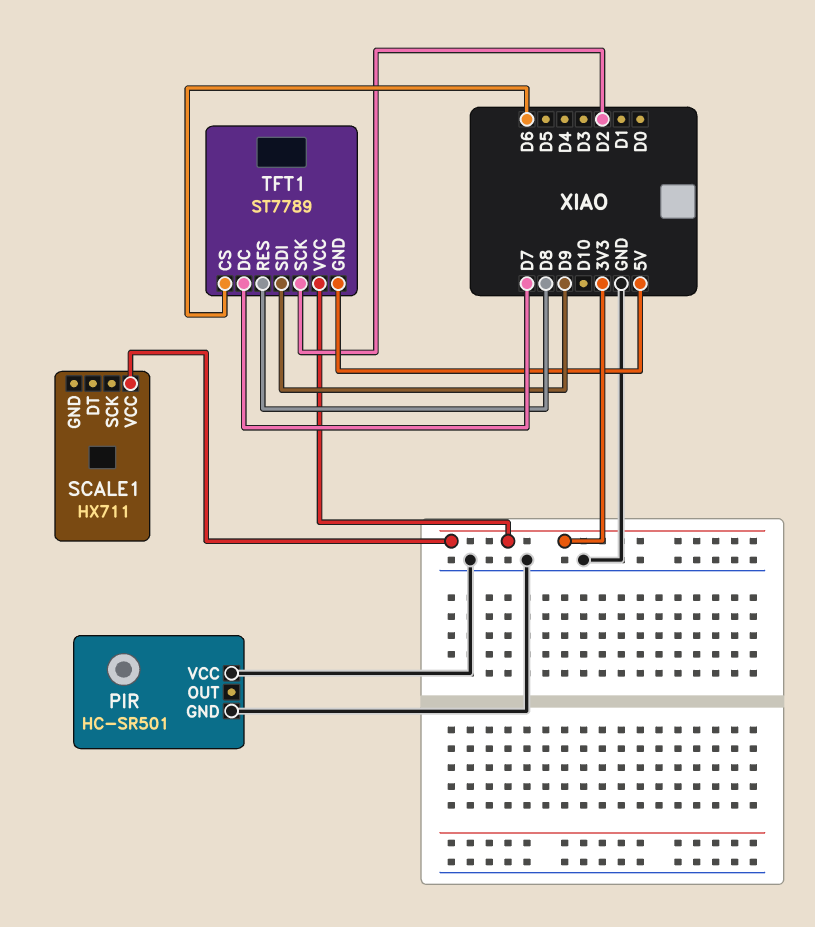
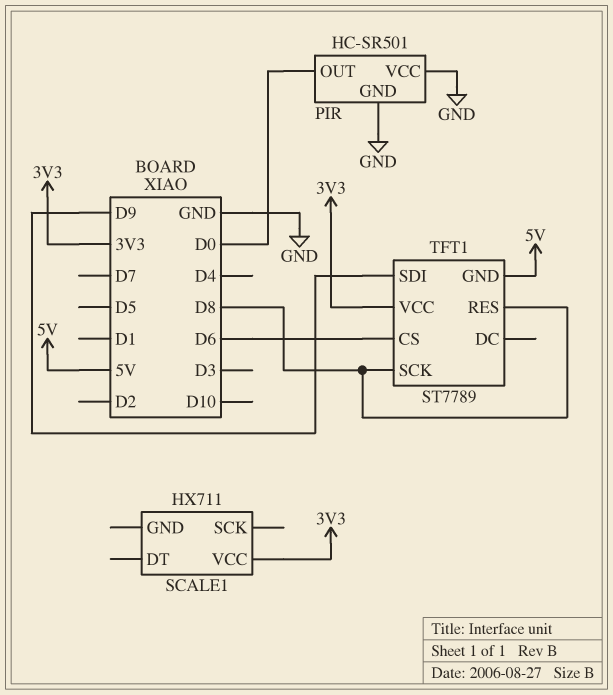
PIR pin OUT: none -> D0
TFT1 pin DC: D7 -> none
TFT1 pin SCK: D2 -> D8

